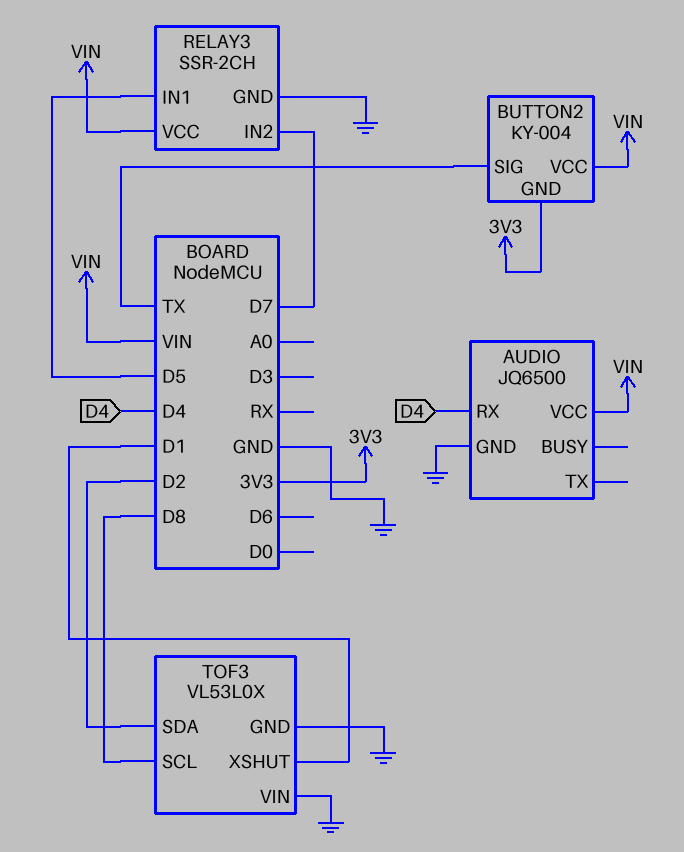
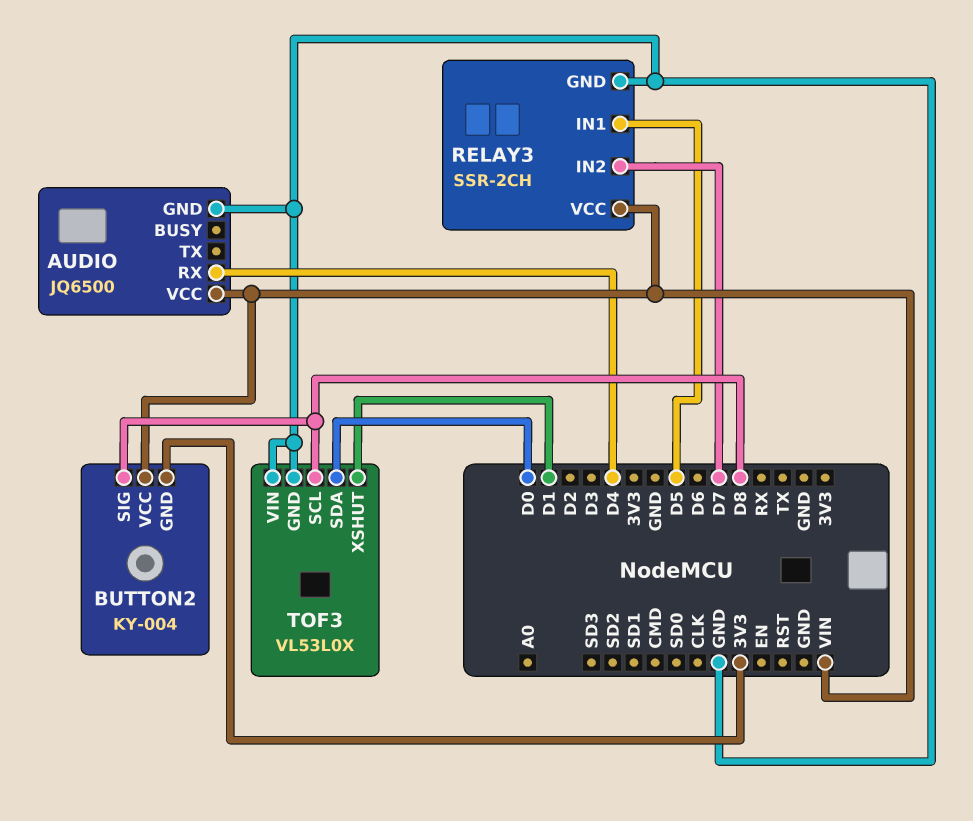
BUTTON2 pin SIG: TX -> D8
TOF3 pin SDA: D2 -> D0

